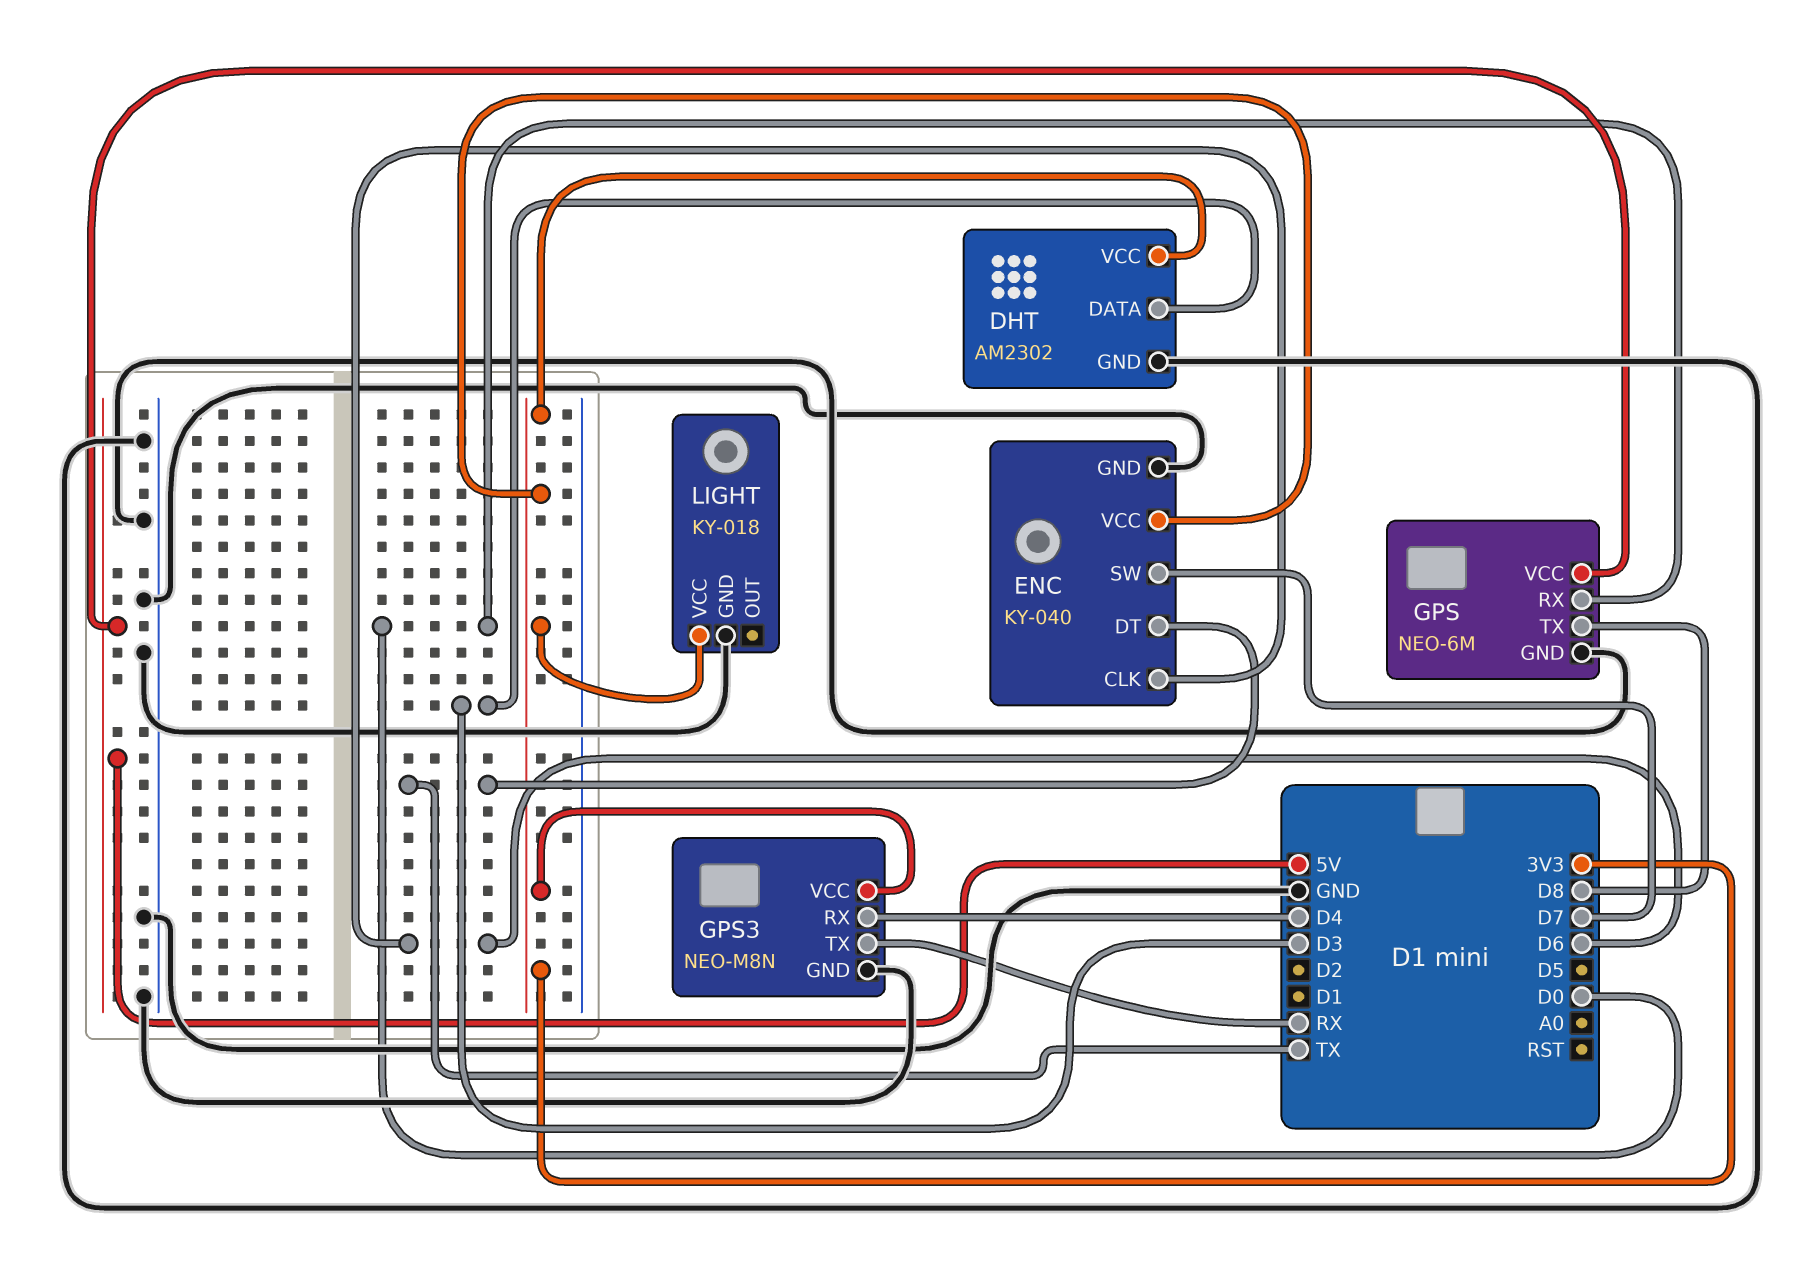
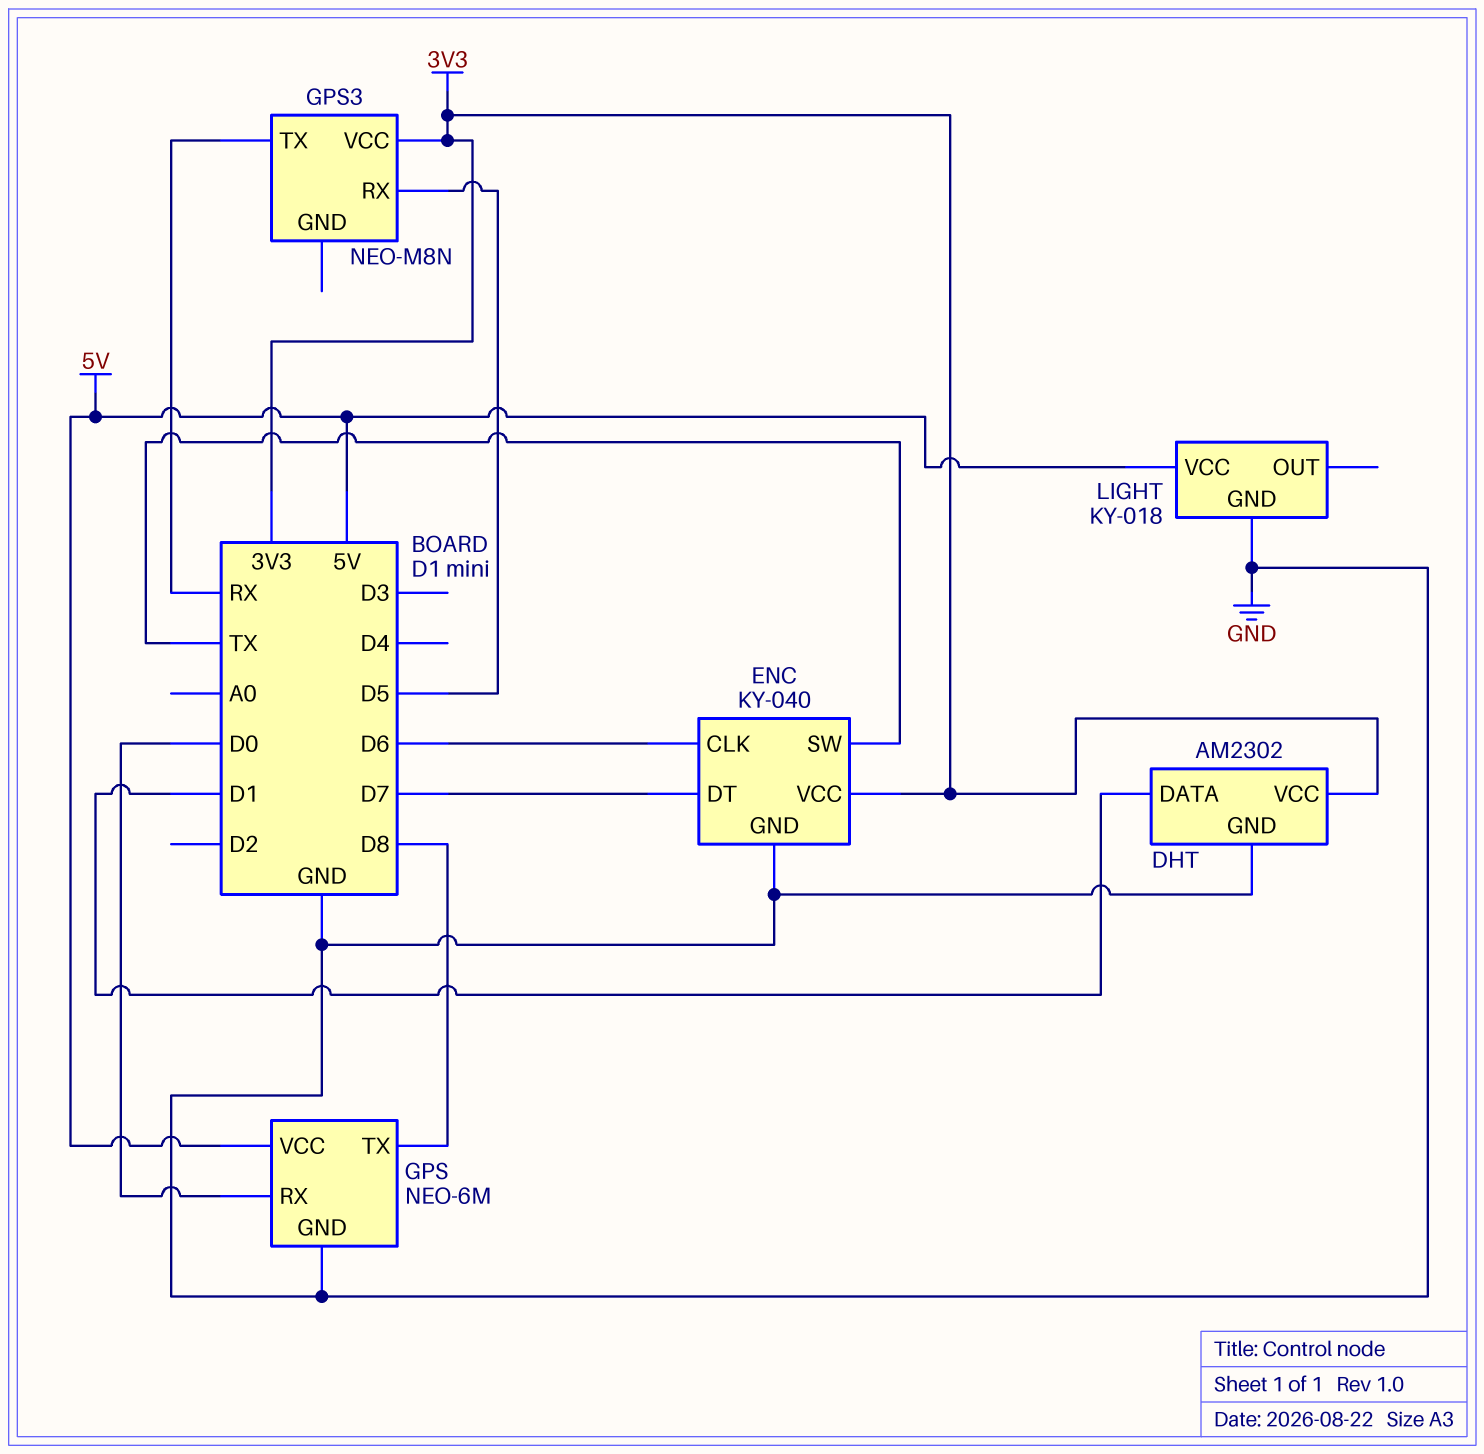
DHT pin DATA: D3 -> D1
ENC pin DT: TX -> D7
ENC pin SW: D7 -> TX
GPS3 pin GND: GND -> none
GPS3 pin RX: D4 -> D5
LIGHT pin VCC: 3V3 -> 5V

